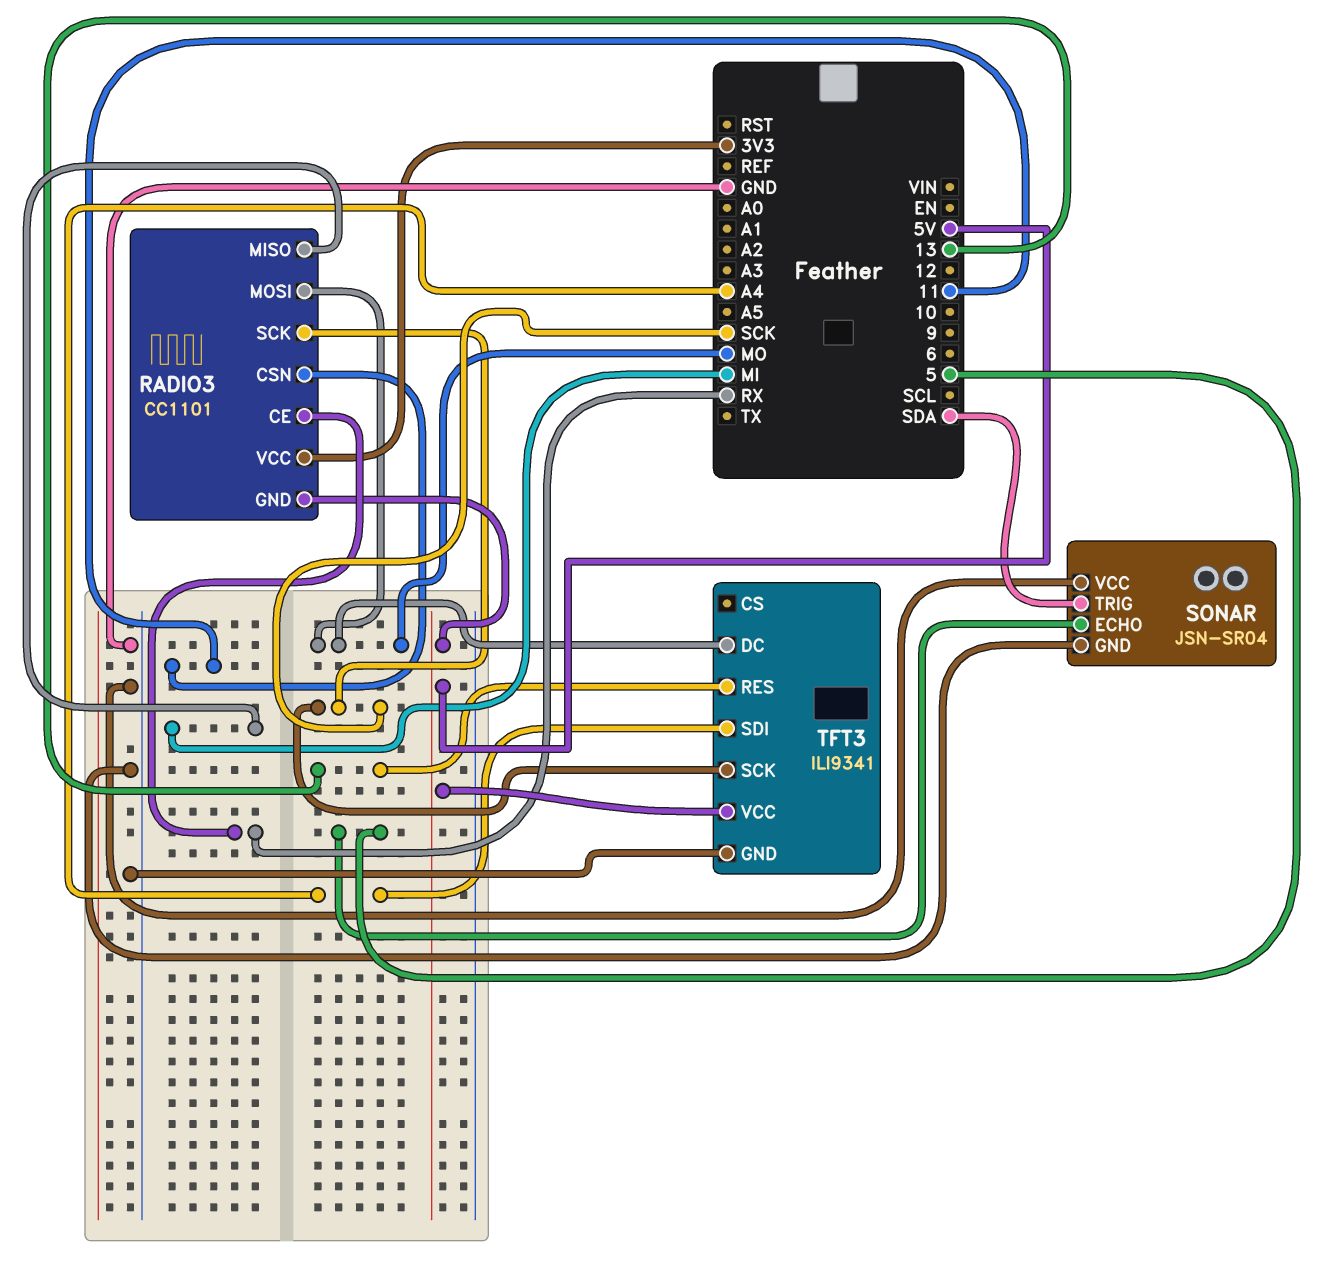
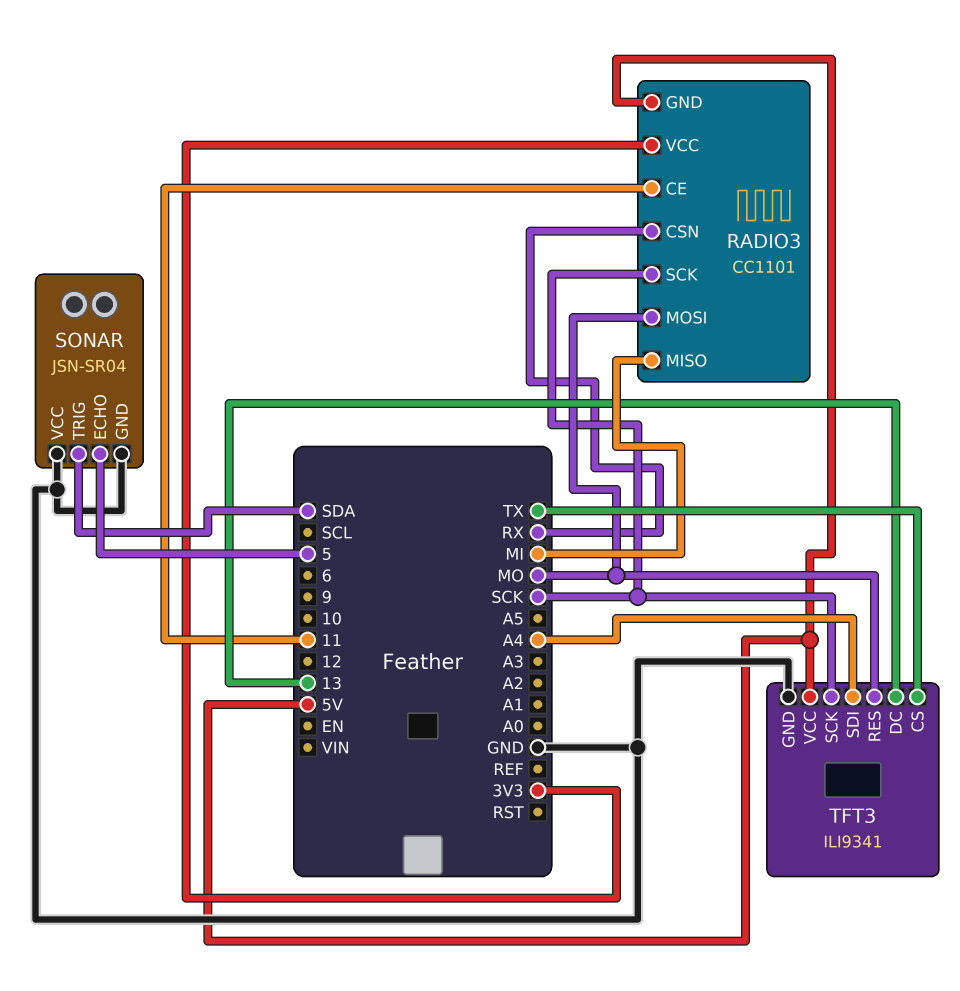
RADIO3 pin CE: RX -> 11
RADIO3 pin CSN: 11 -> RX
TFT3 pin CS: none -> TX
TFT3 pin DC: MO -> 13
TFT3 pin RES: 13 -> MO

